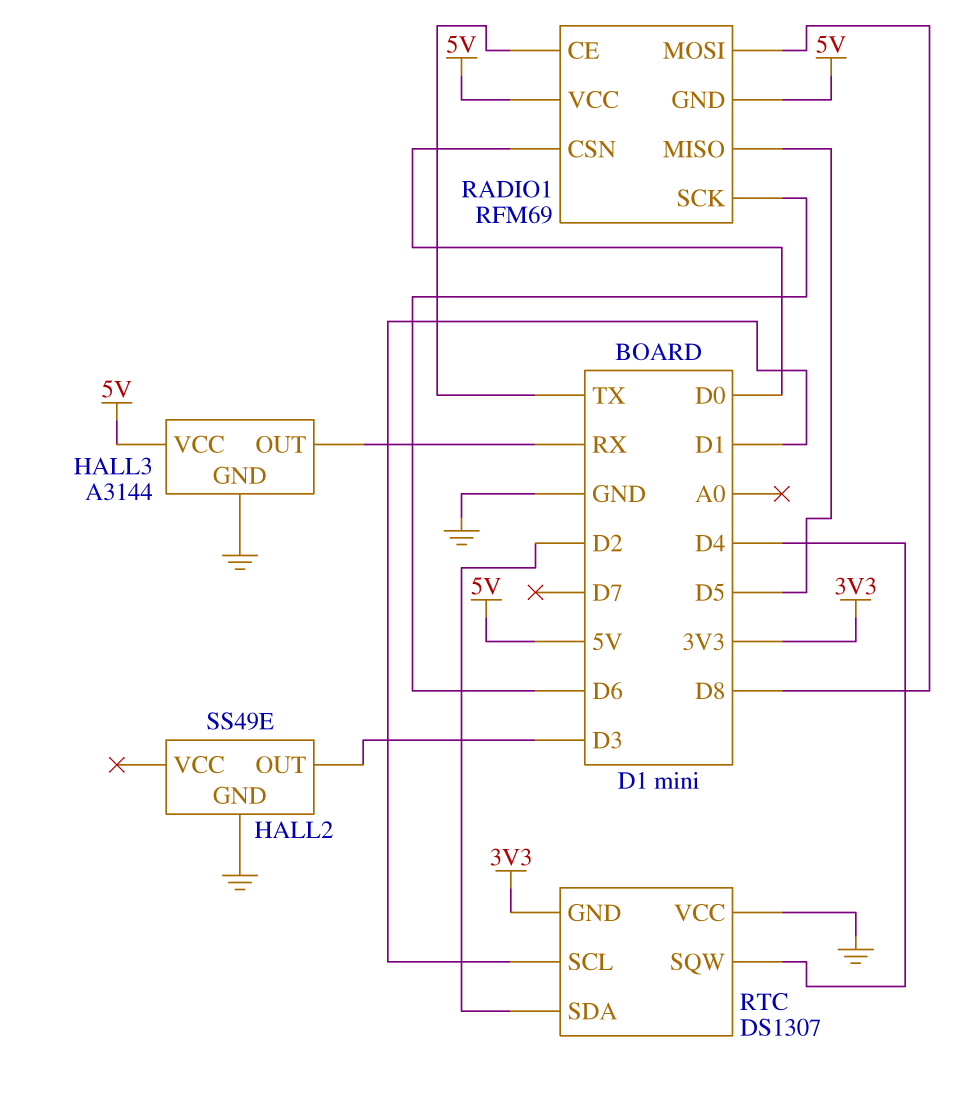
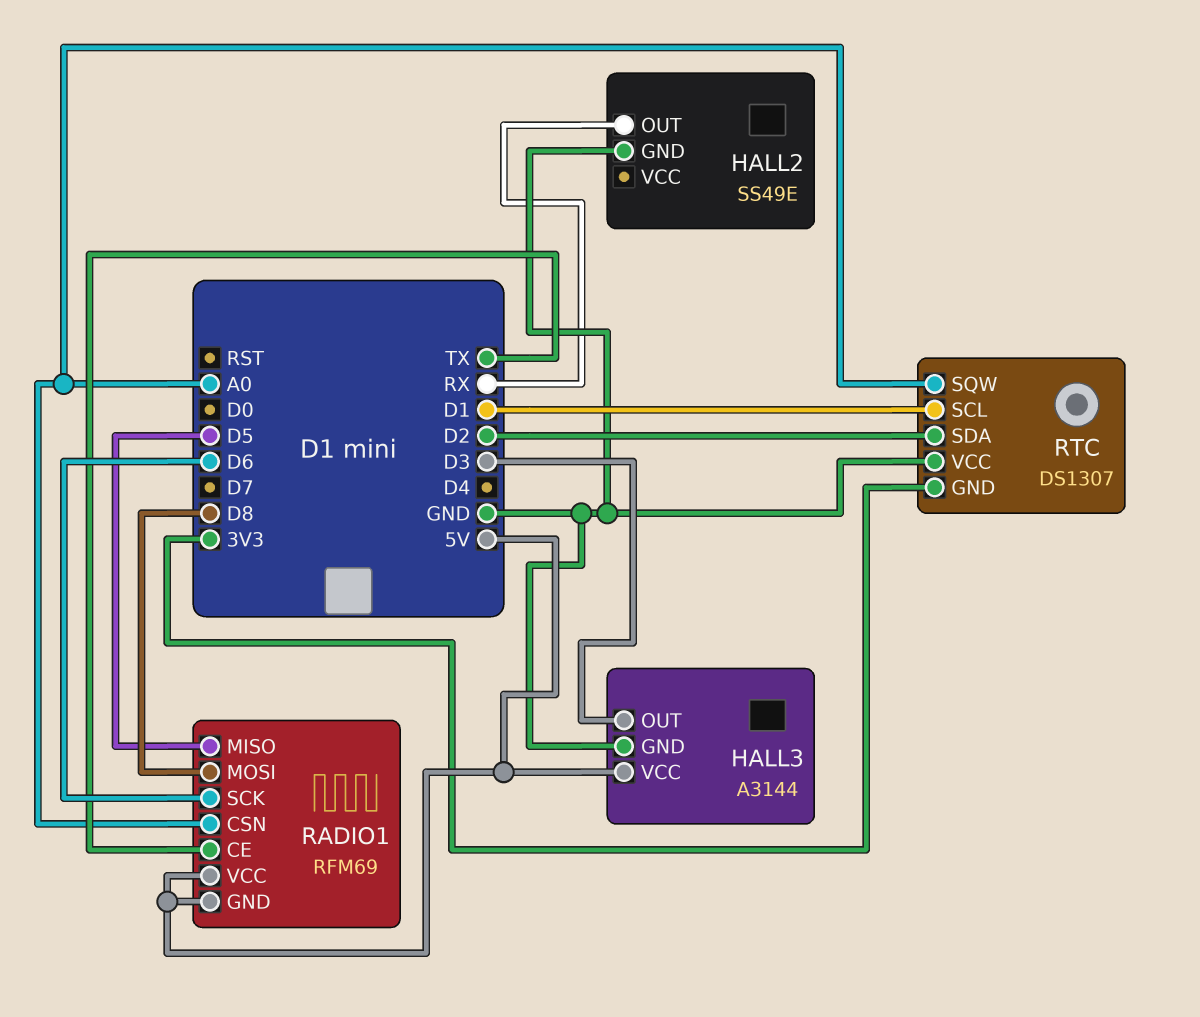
HALL2 pin OUT: D3 -> RX
HALL3 pin OUT: RX -> D3
RADIO1 pin CSN: D0 -> A0
RTC pin SQW: D4 -> A0

